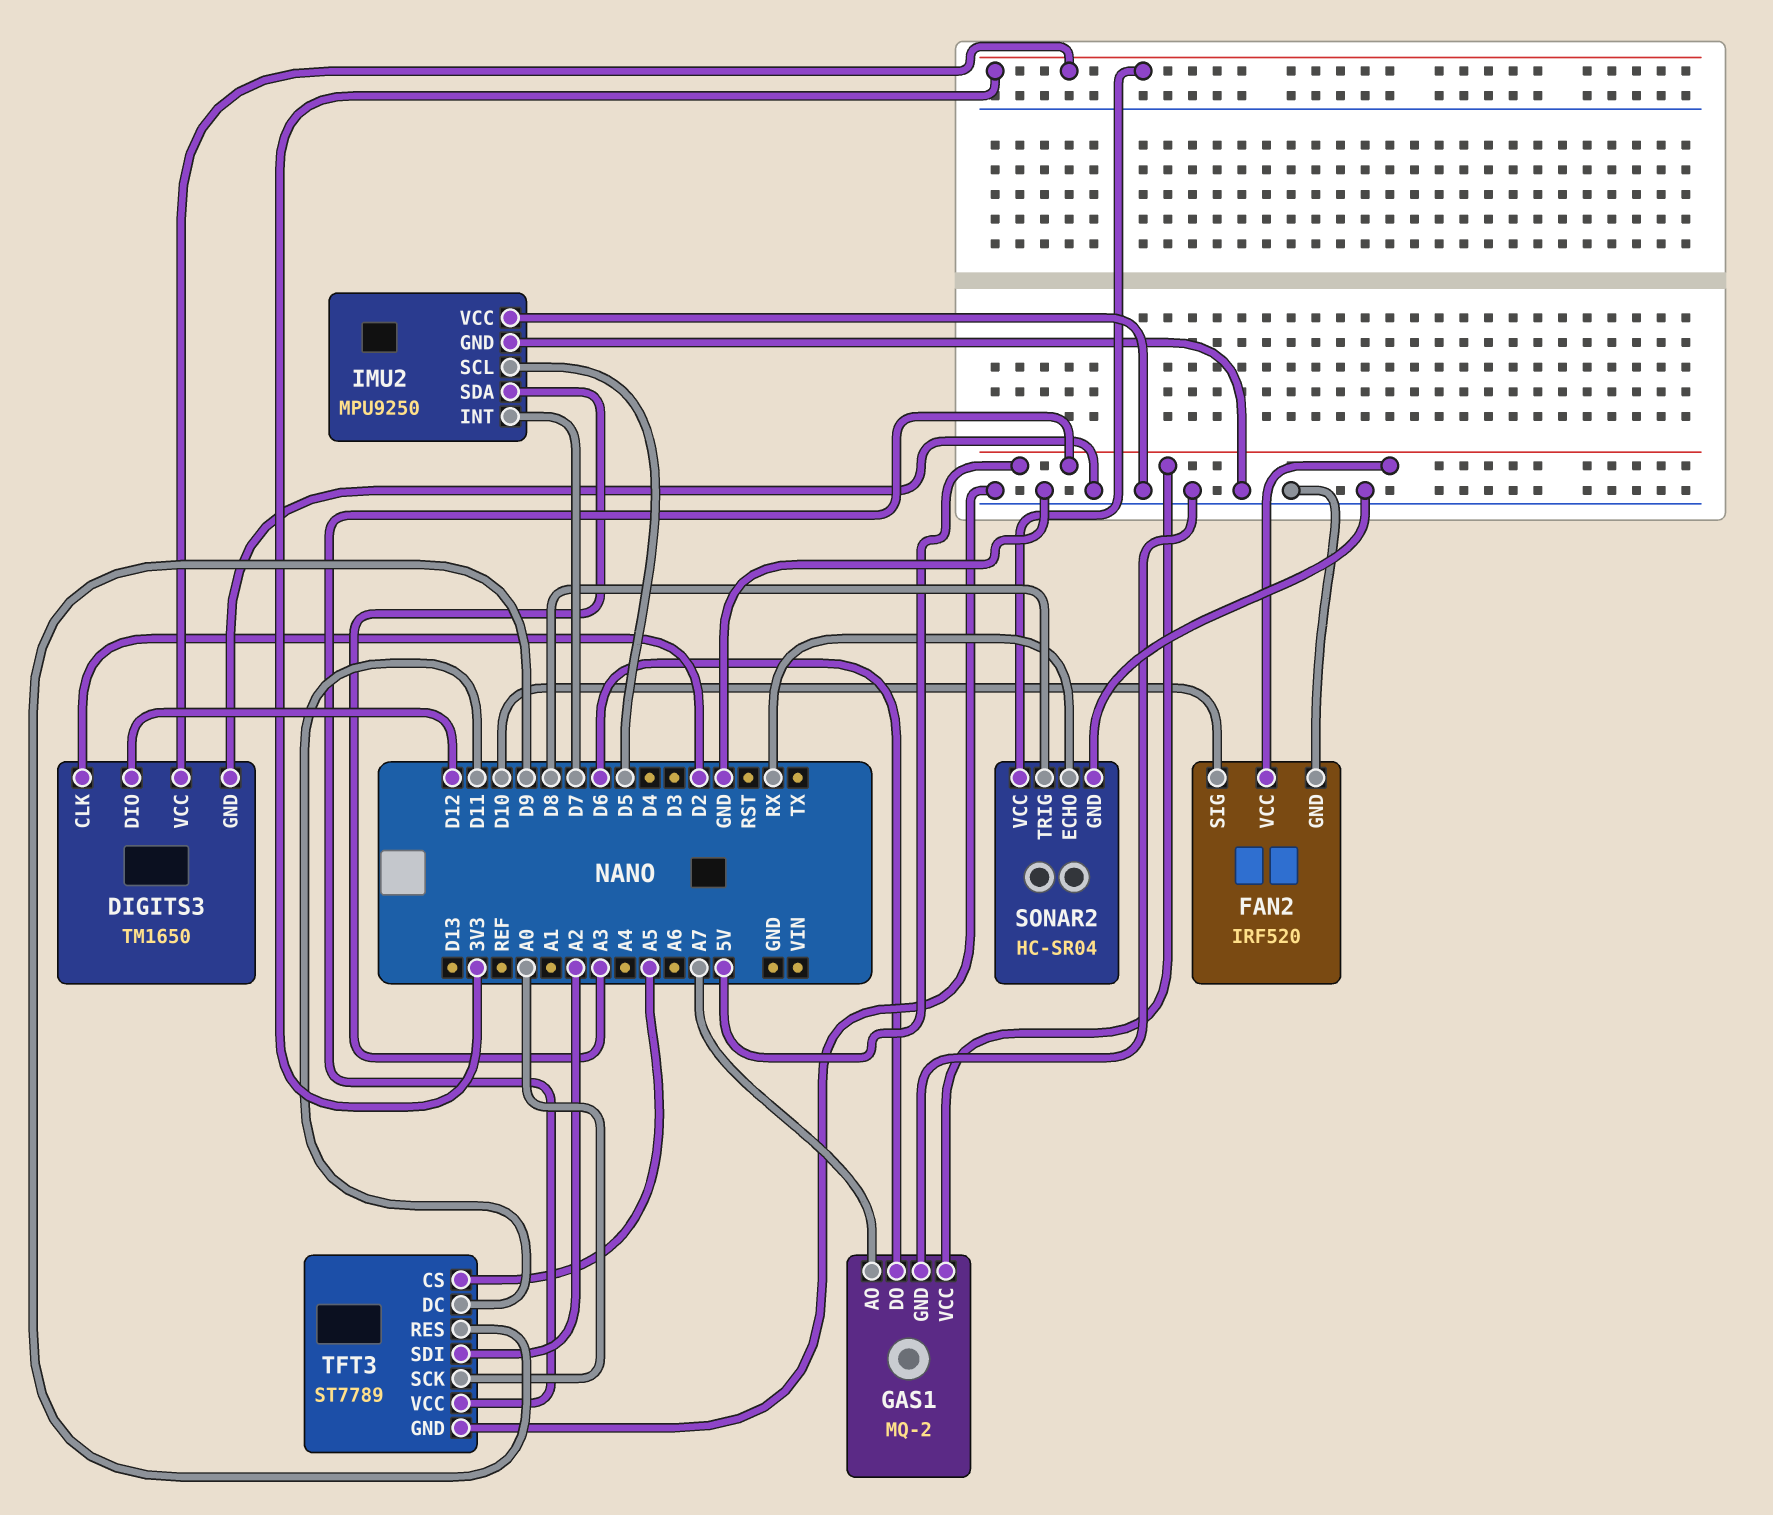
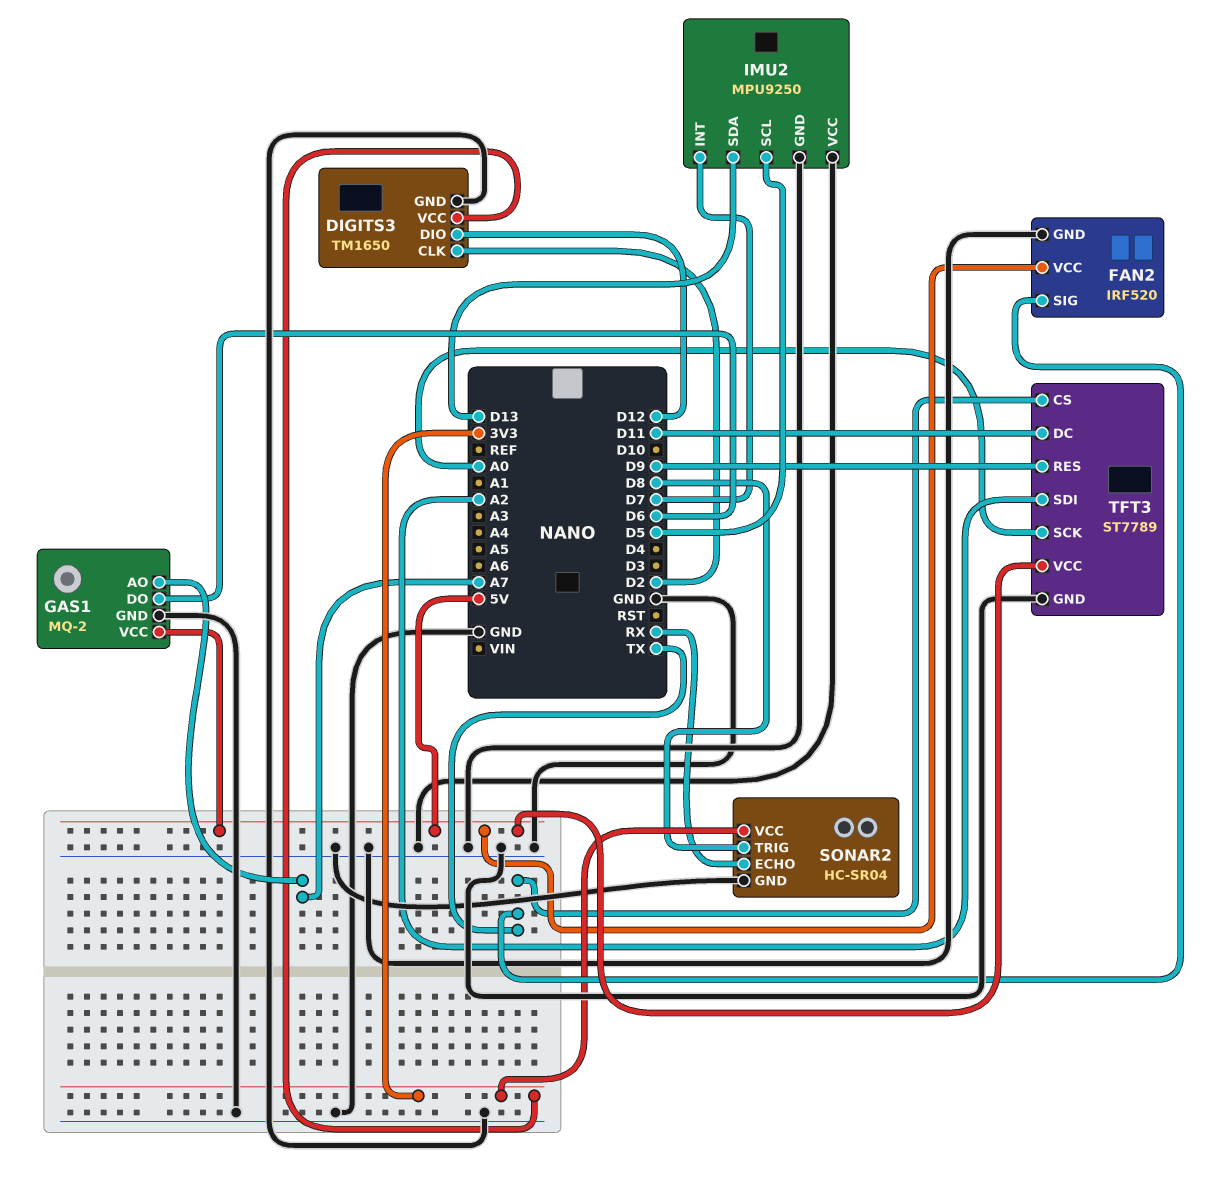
FAN2 pin SIG: D10 -> TX
IMU2 pin SDA: A3 -> D13
TFT3 pin CS: A5 -> TX

